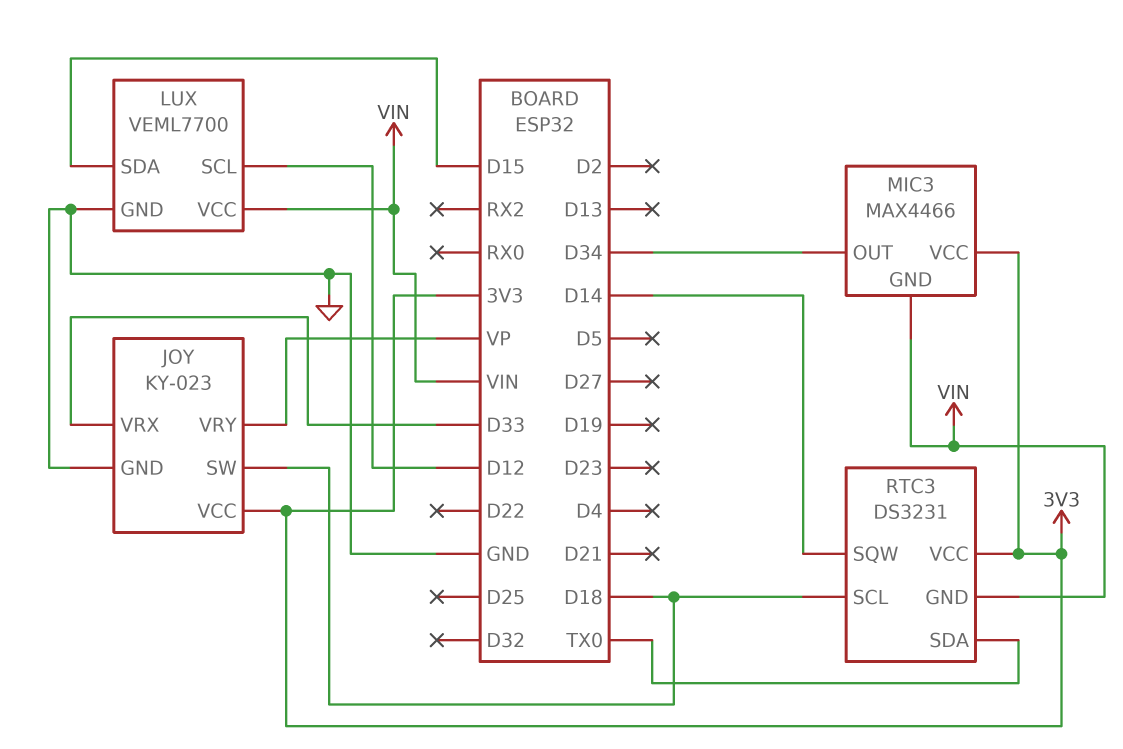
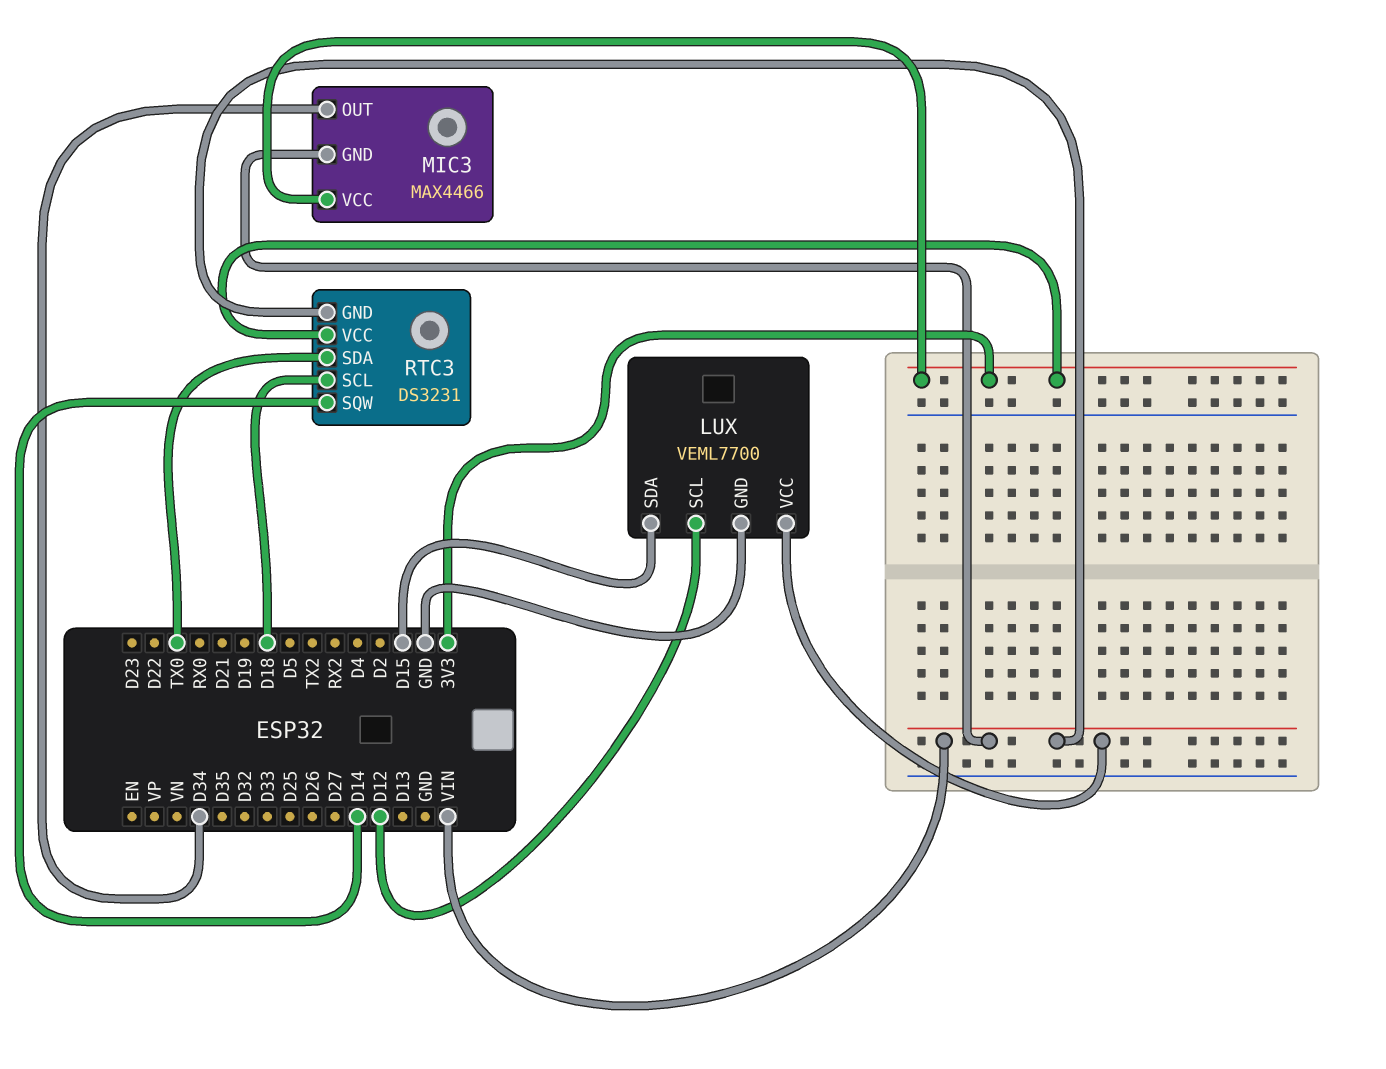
JOY: KY-023 -> none
JOY pin GND: GND -> none
JOY pin SW: D18 -> none
JOY pin VCC: 3V3 -> none
JOY pin VRX: D33 -> none
JOY pin VRY: VP -> none

